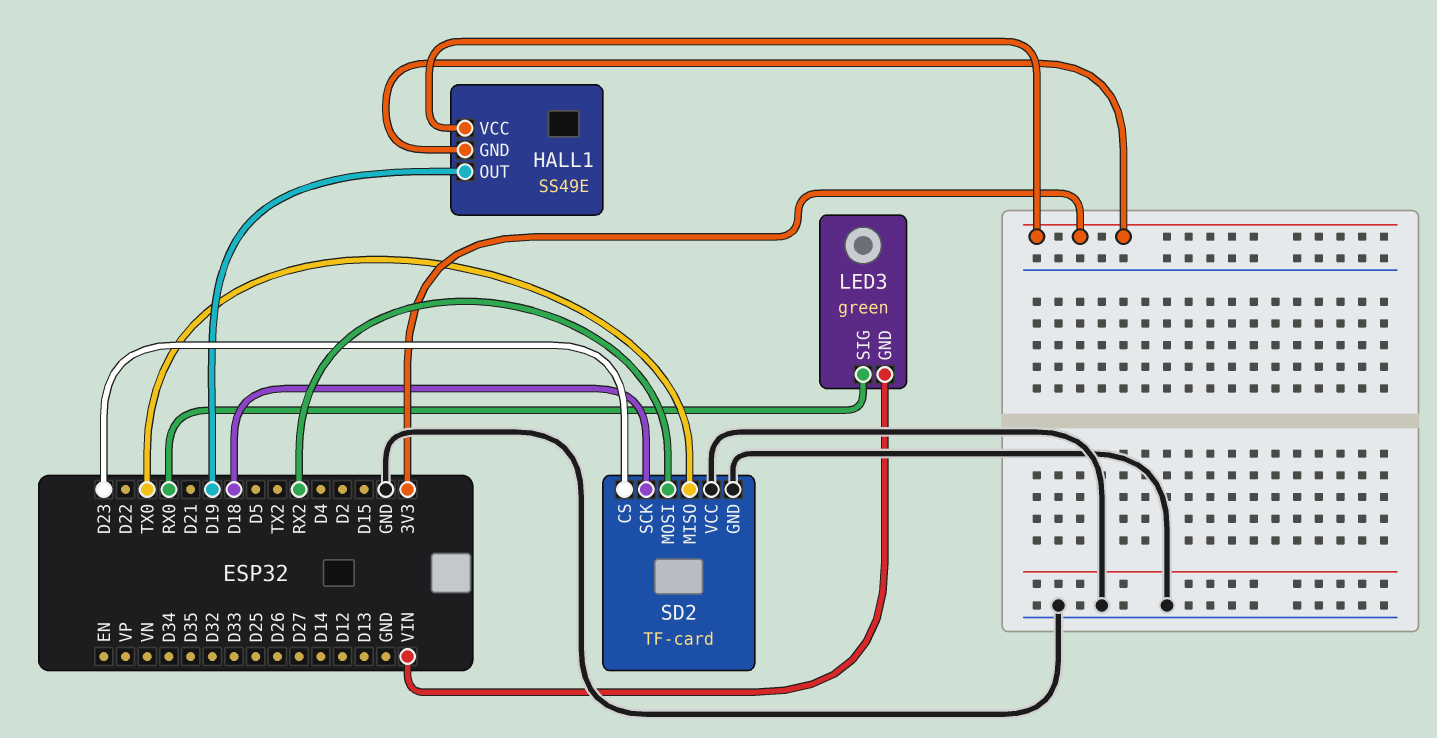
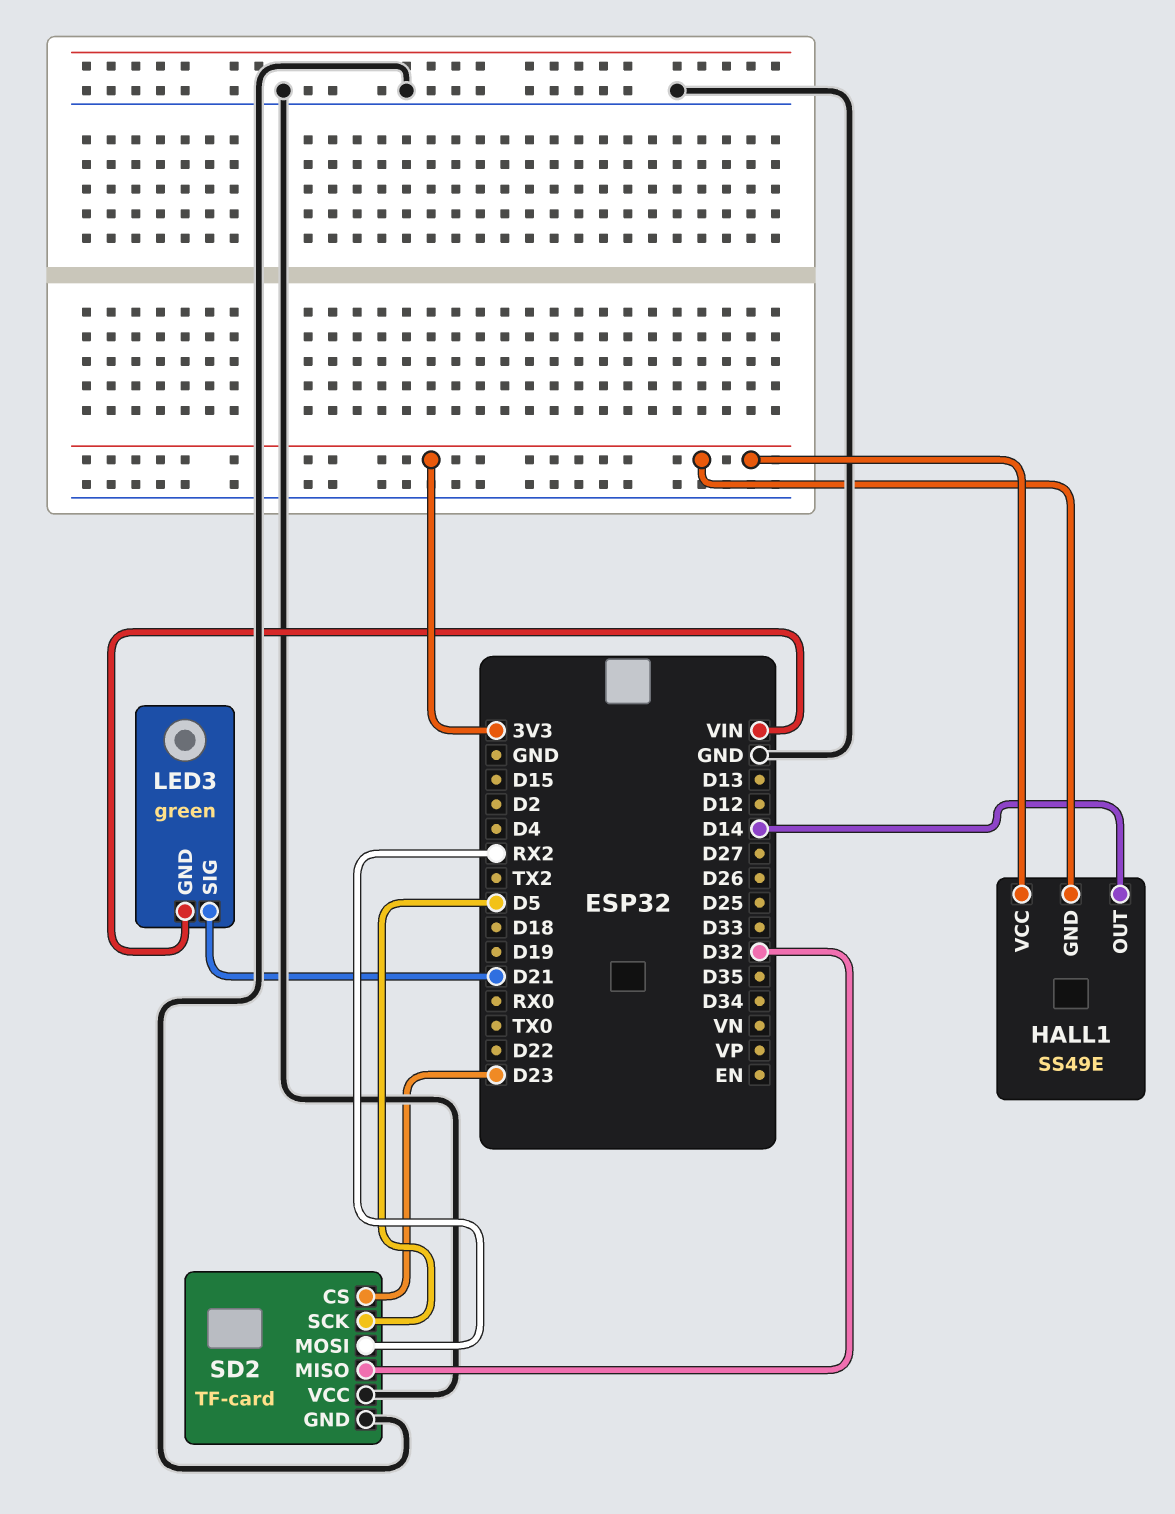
HALL1 pin OUT: D19 -> D14
LED3 pin SIG: RX0 -> D21
SD2 pin MISO: TX0 -> D32
SD2 pin SCK: D18 -> D5

